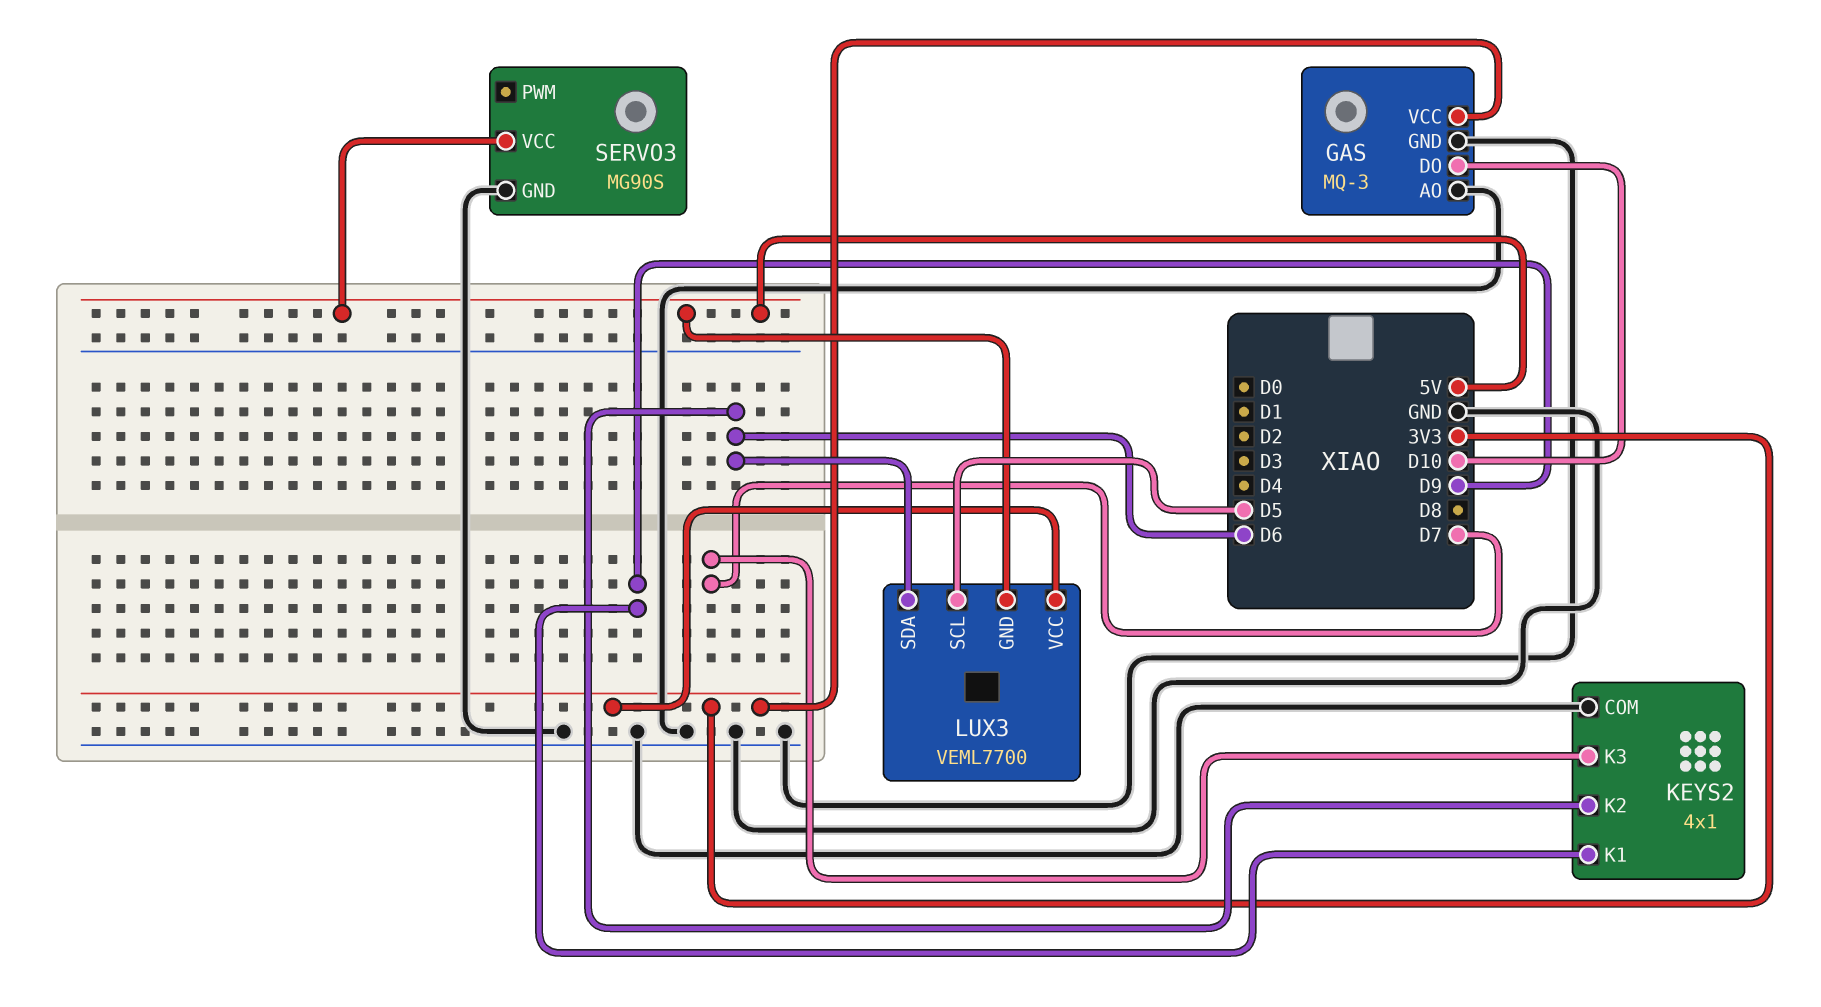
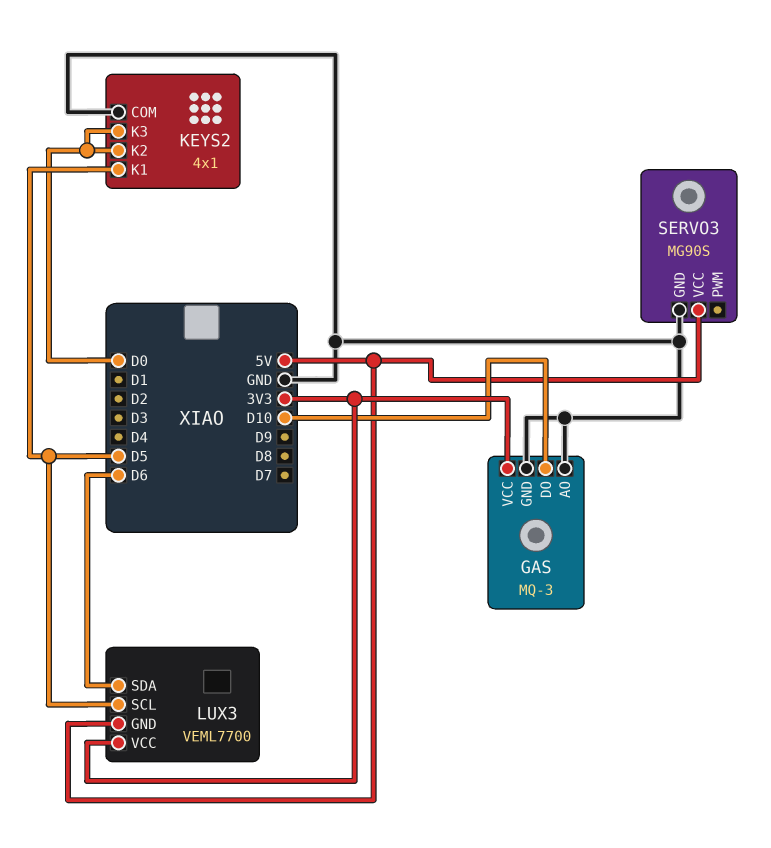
KEYS2 pin K1: D9 -> D5
KEYS2 pin K2: D6 -> D0
KEYS2 pin K3: D7 -> D0

